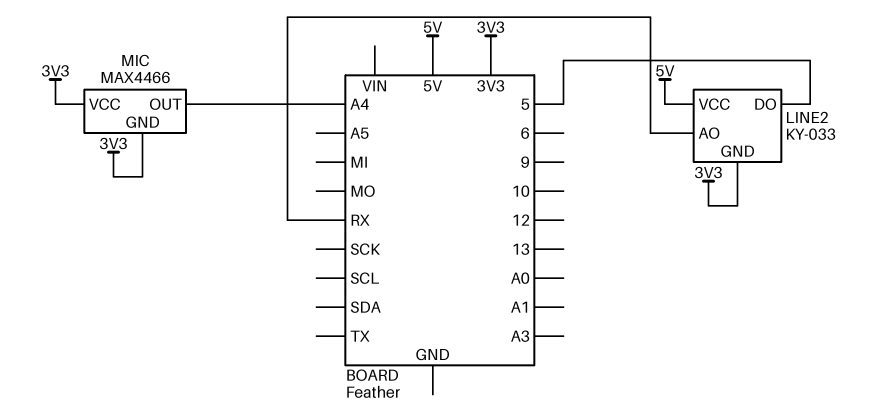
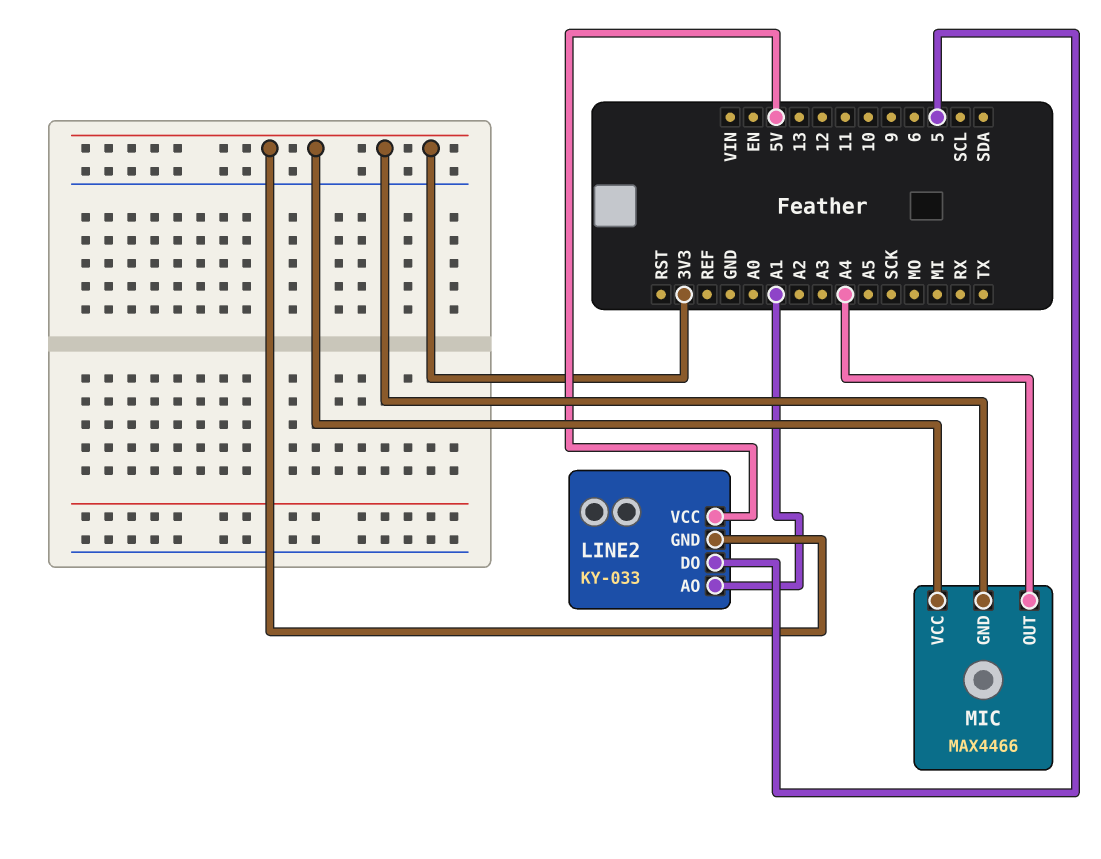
LINE2 pin AO: RX -> A1

